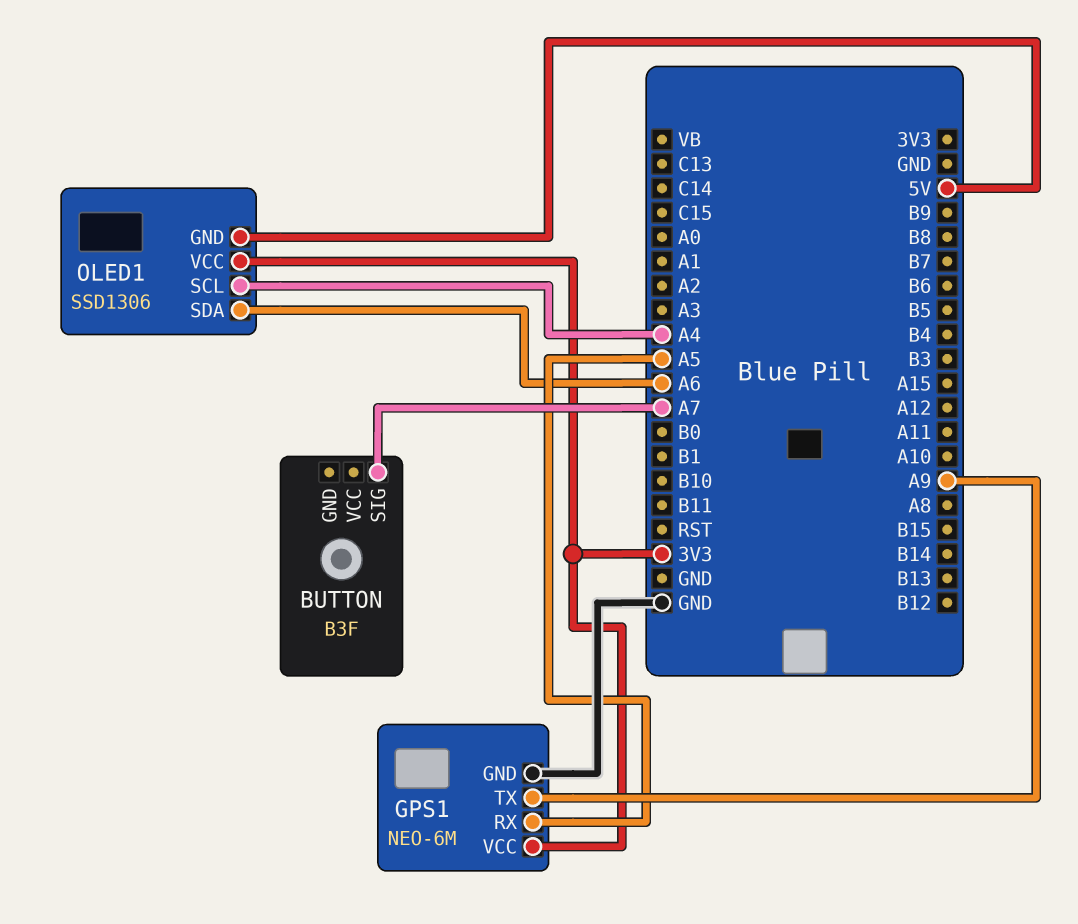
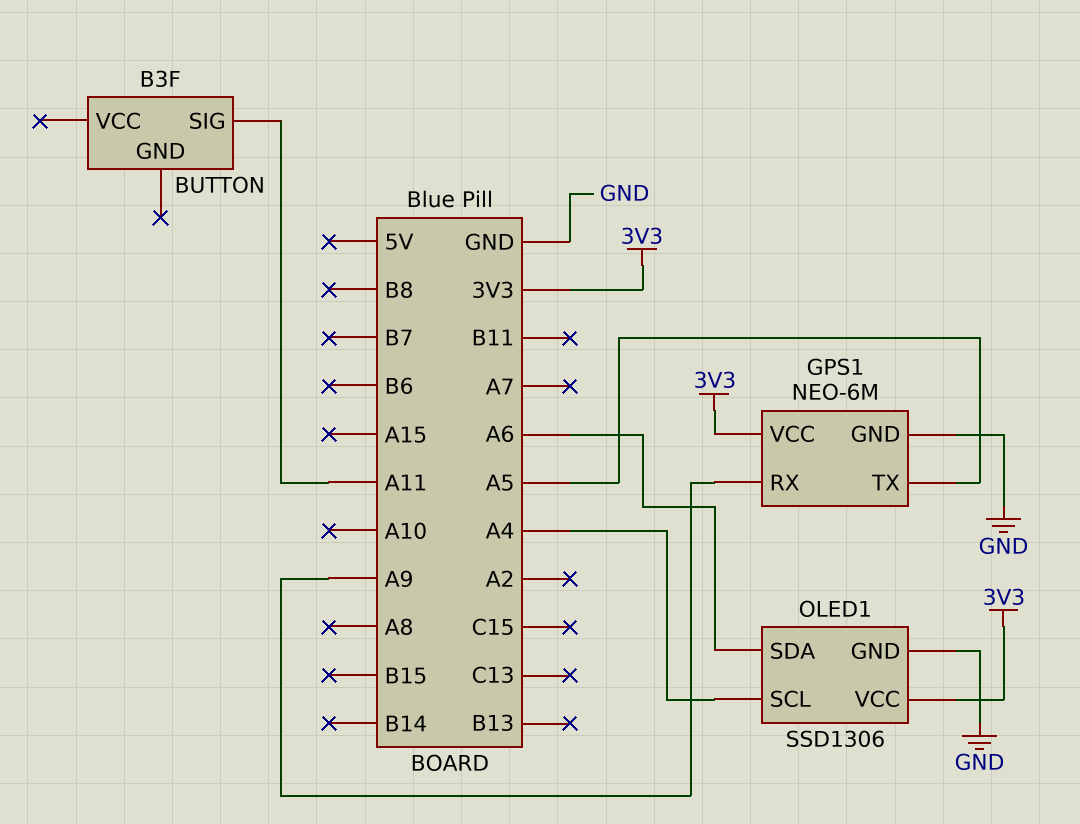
BUTTON pin SIG: A7 -> A11
GPS1 pin RX: A5 -> A9
GPS1 pin TX: A9 -> A5
OLED1 pin GND: 5V -> GND

